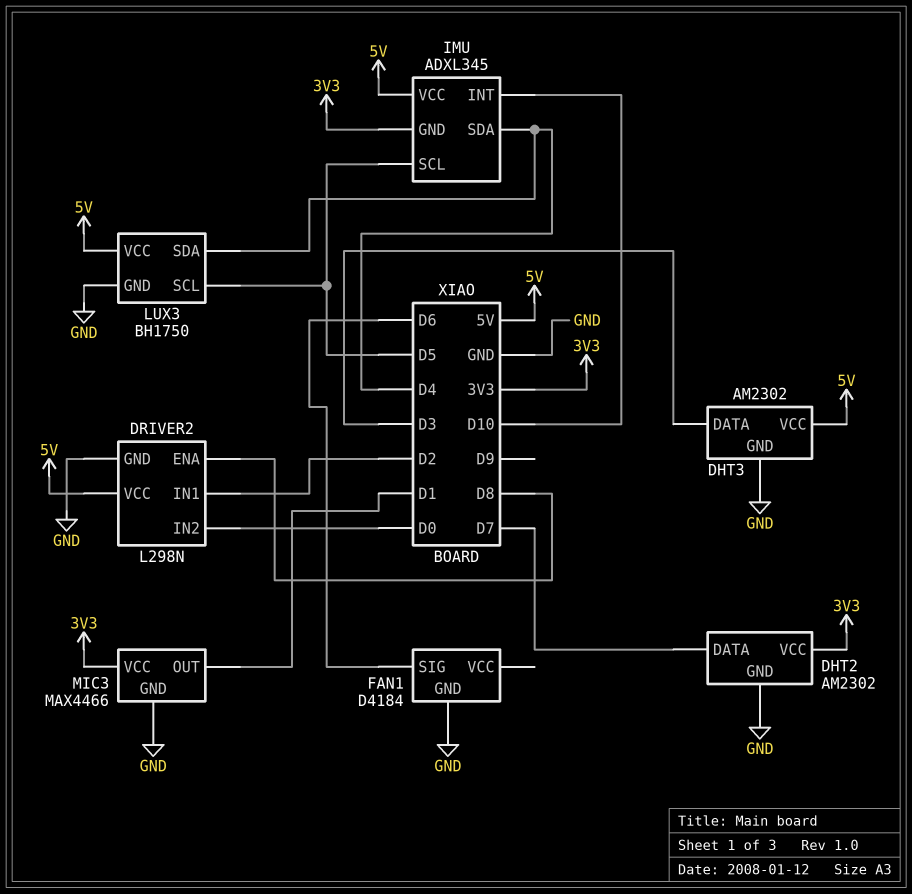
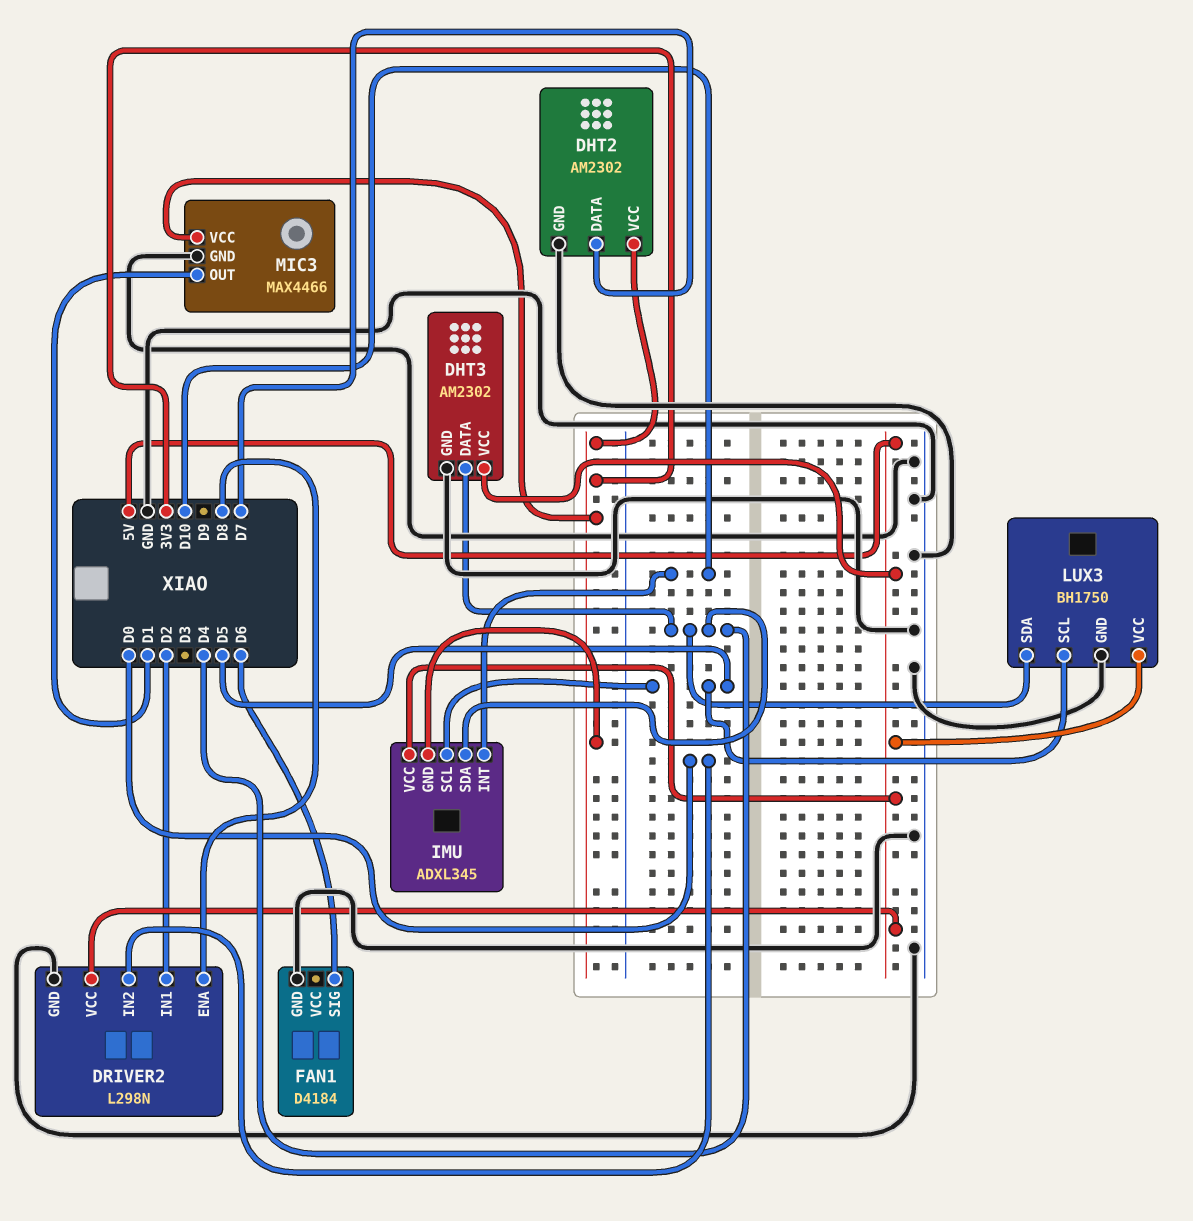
DHT3 pin DATA: D3 -> D4

